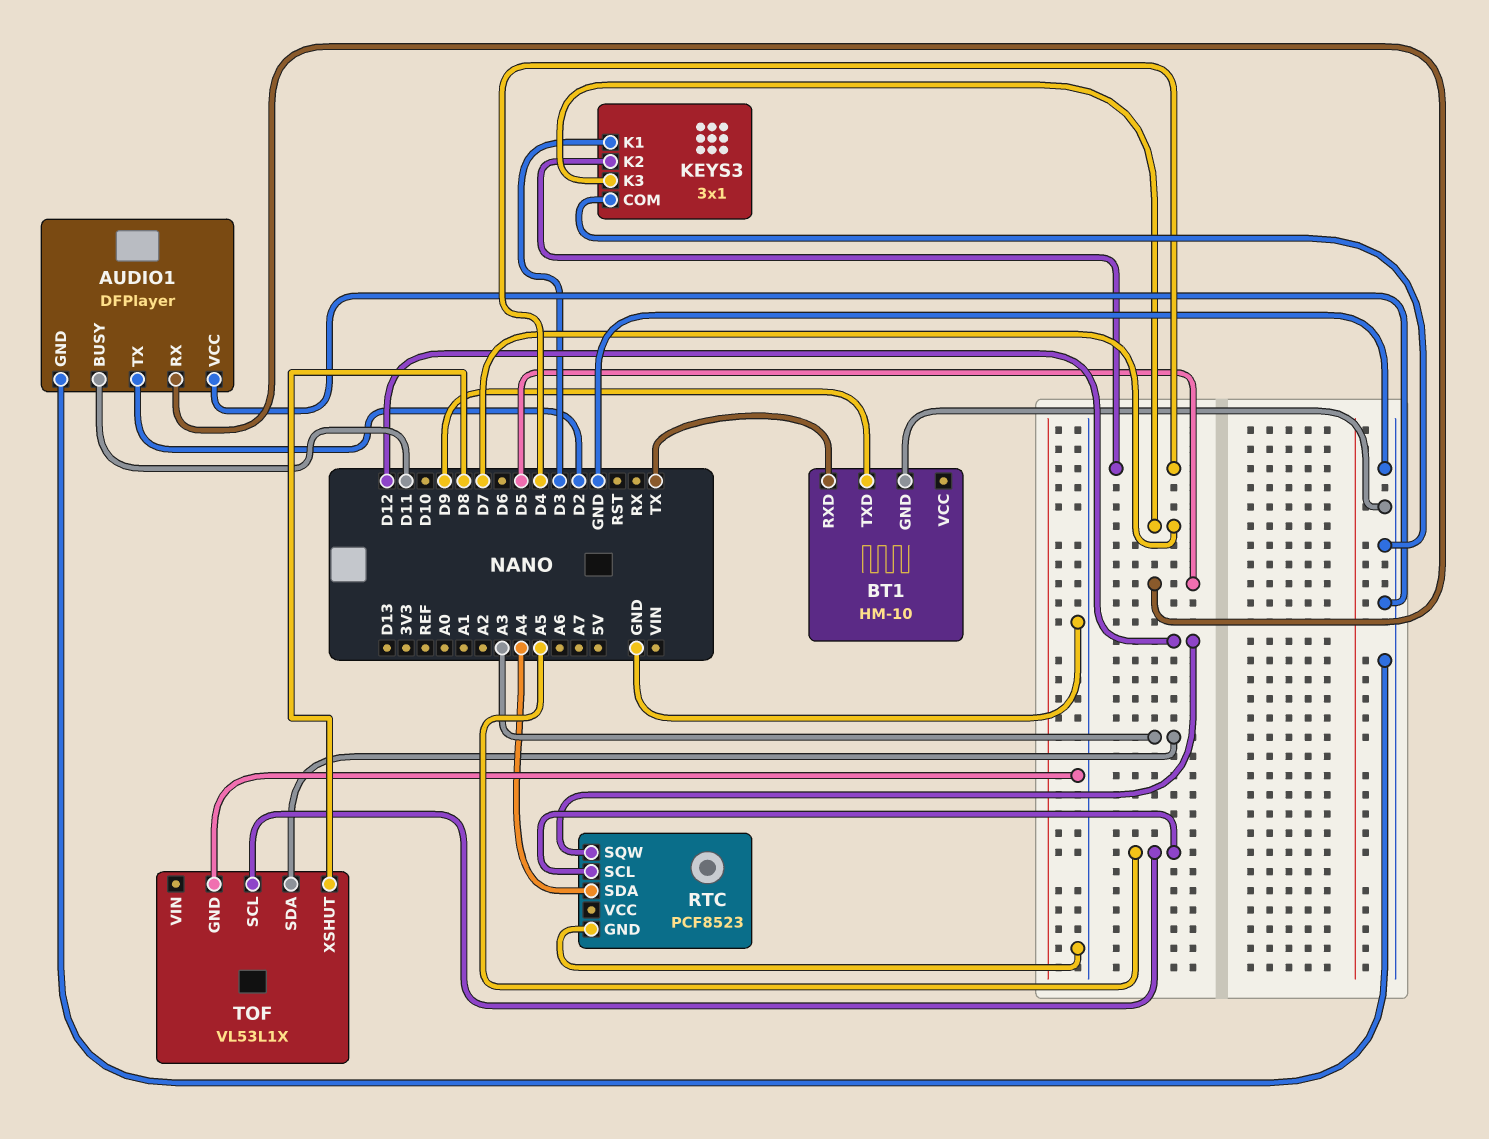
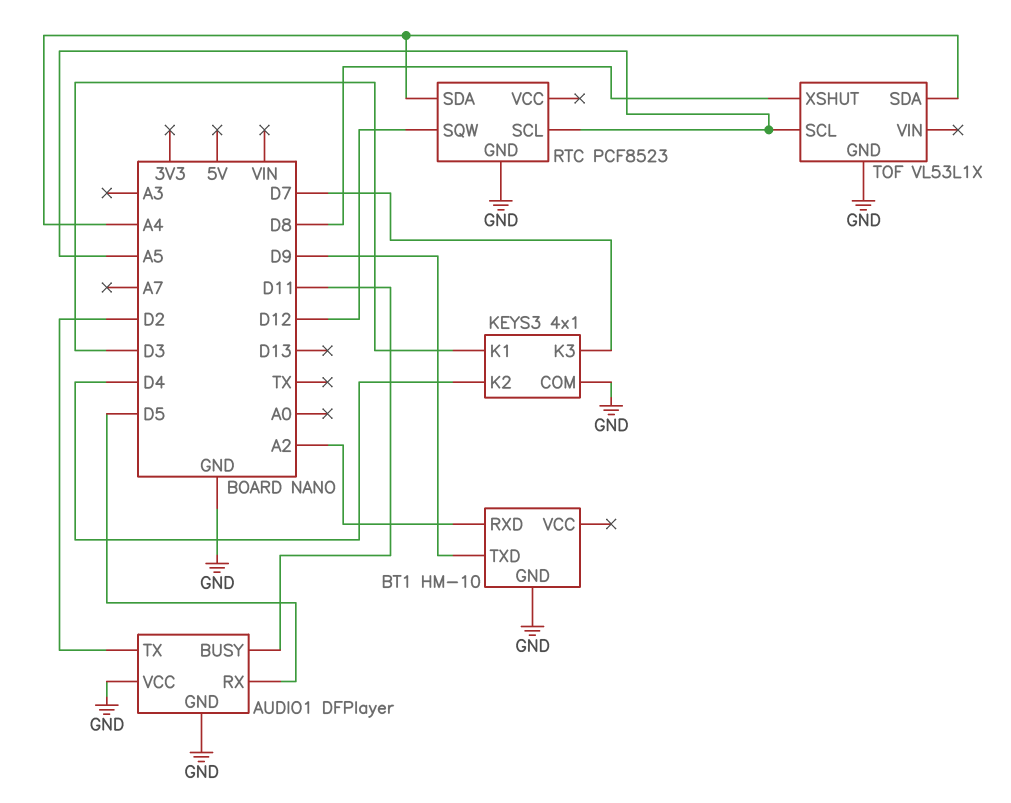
BT1 pin RXD: TX -> A2
KEYS3: 3x1 -> 4x1
TOF pin SDA: A3 -> A4

